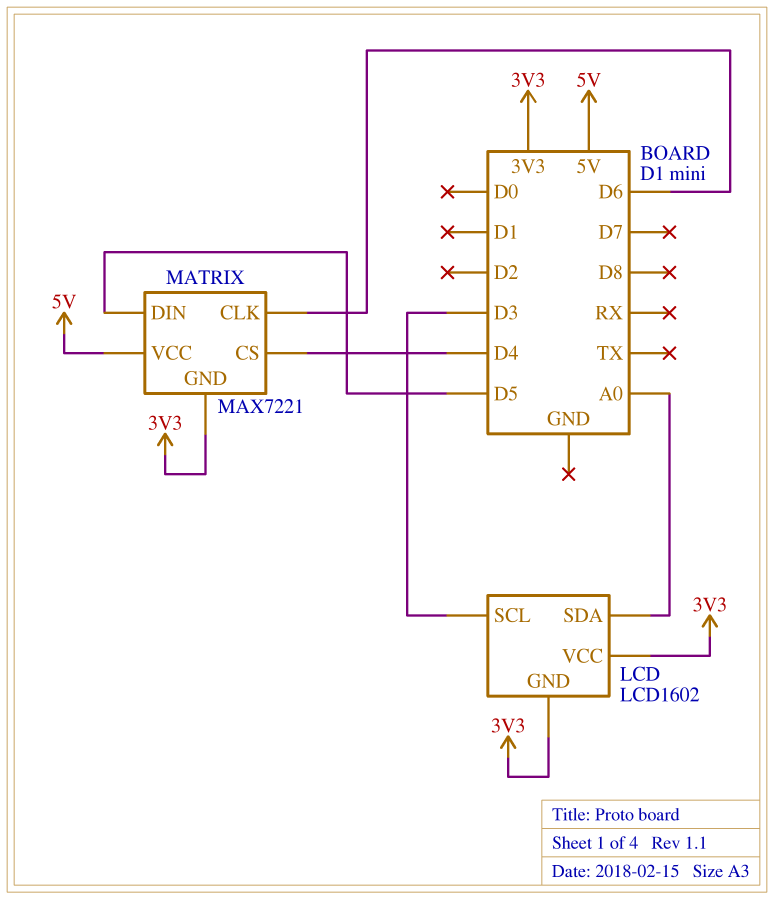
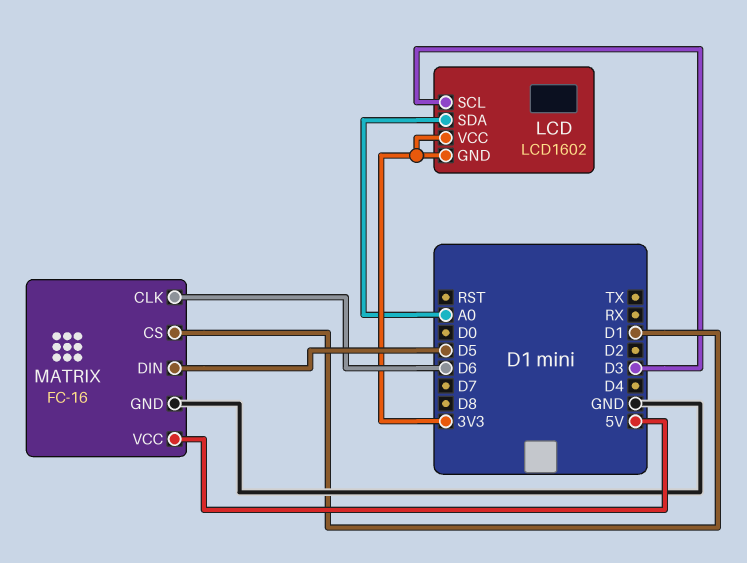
MATRIX: MAX7221 -> FC-16
MATRIX pin CS: D4 -> D1
MATRIX pin GND: 3V3 -> GND

